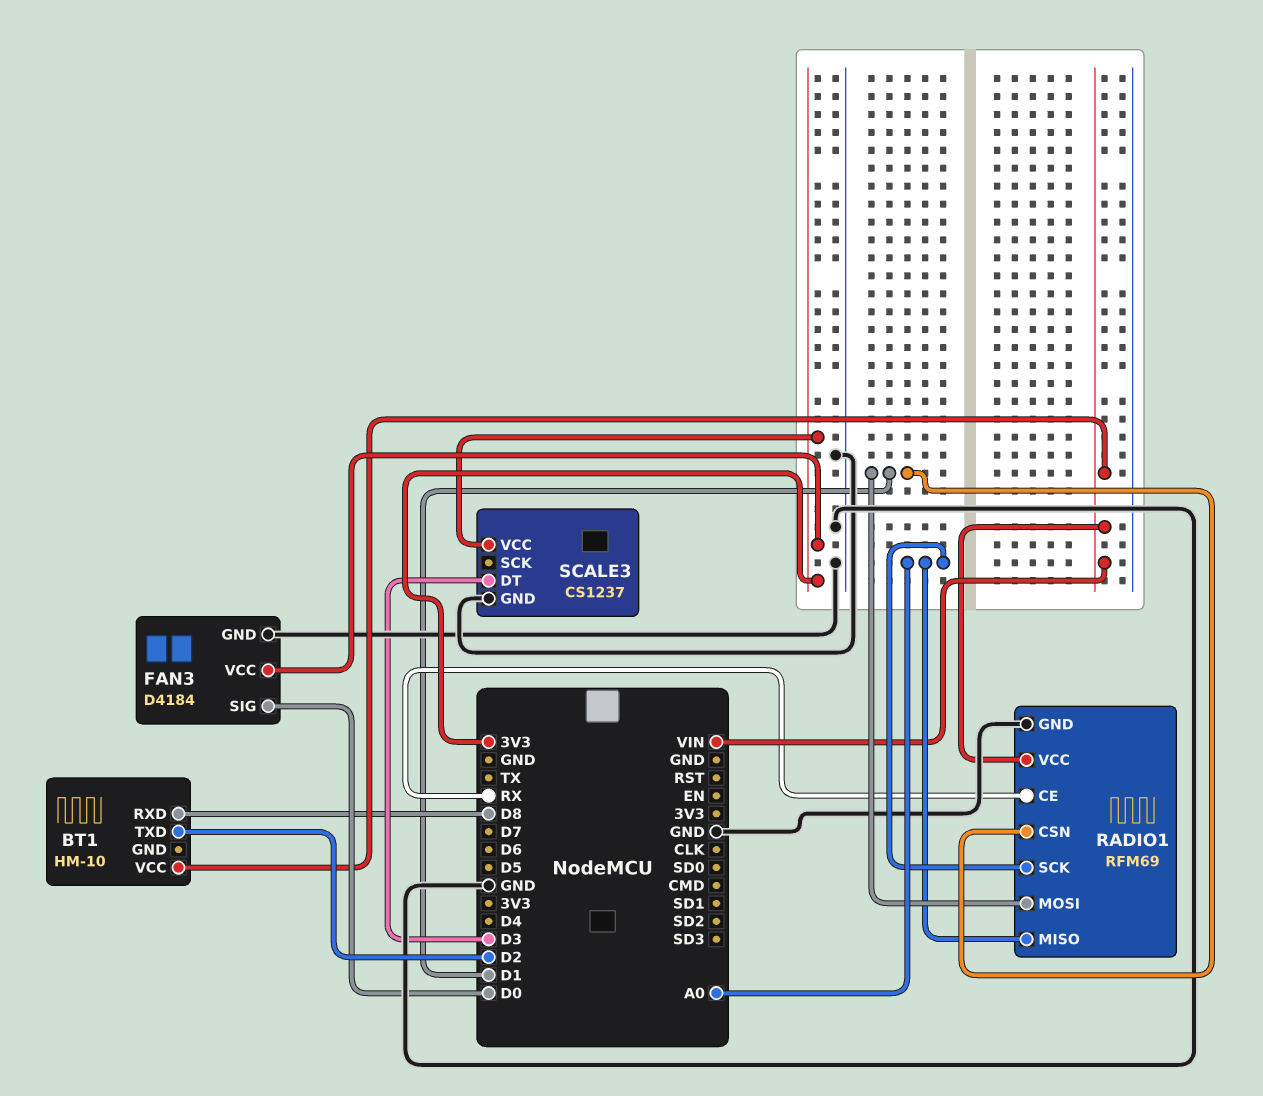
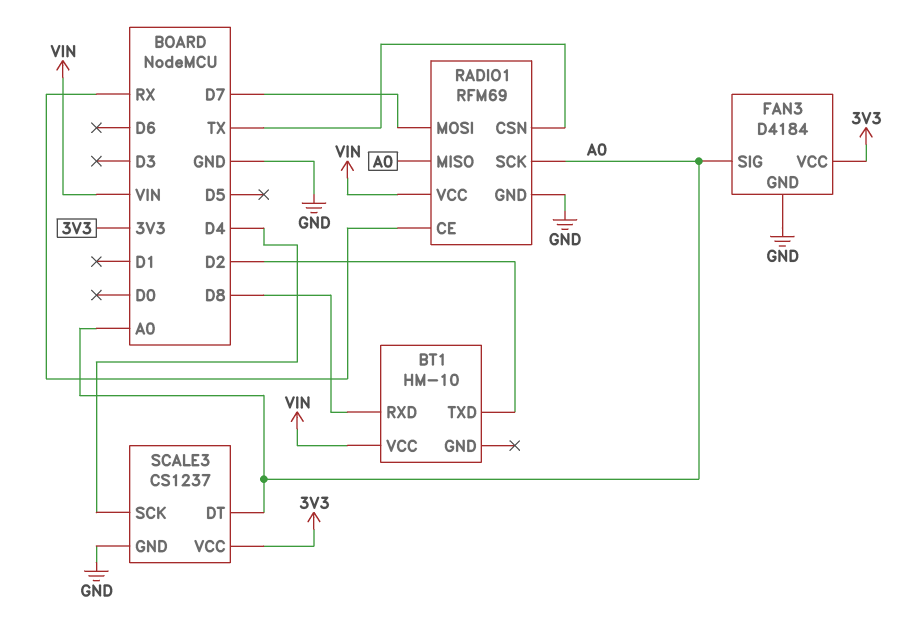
FAN3 pin SIG: D0 -> A0
RADIO1 pin CSN: D1 -> TX
RADIO1 pin MOSI: D1 -> D7
SCALE3 pin DT: D3 -> A0
SCALE3 pin SCK: none -> D4

